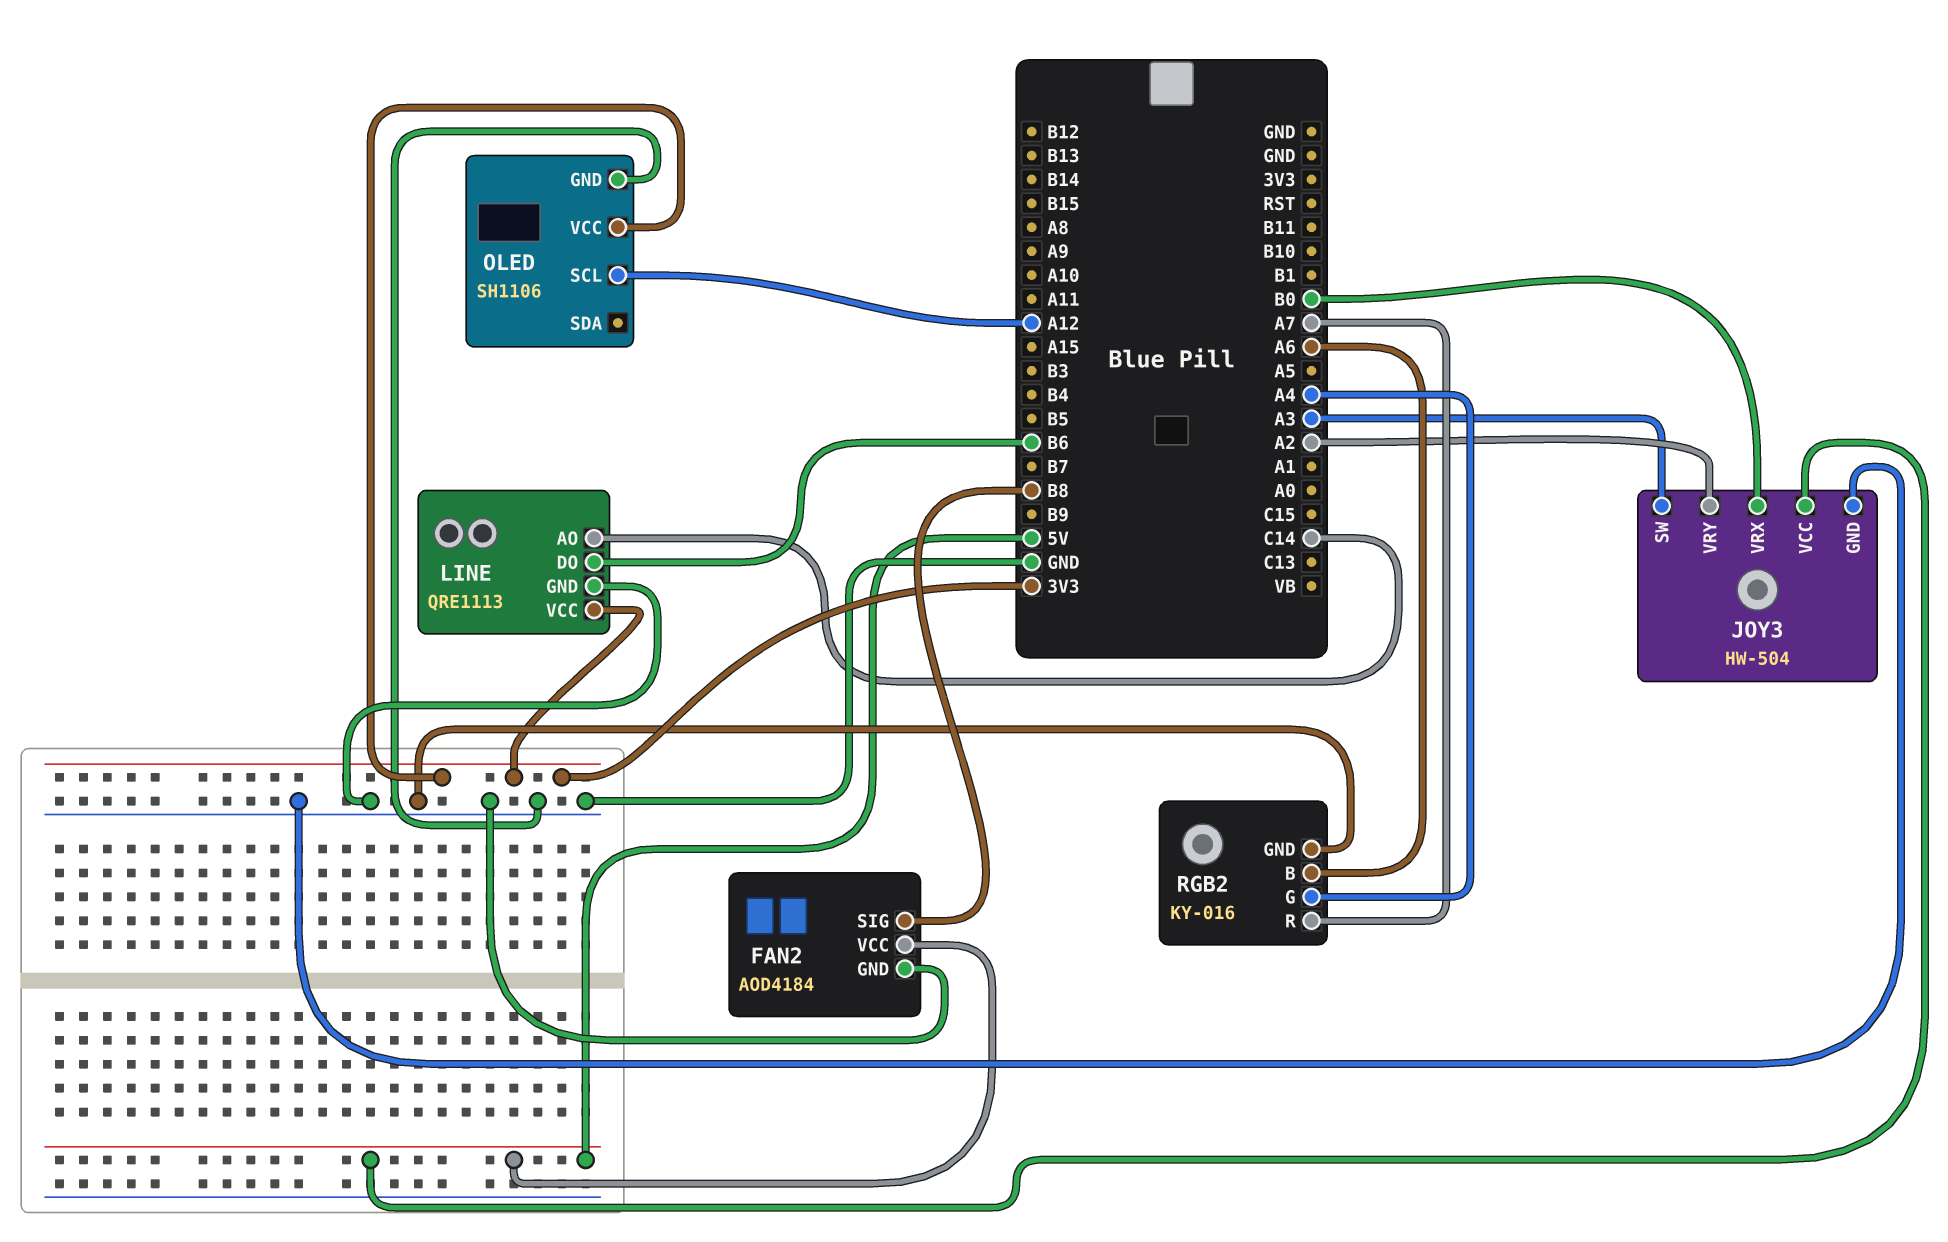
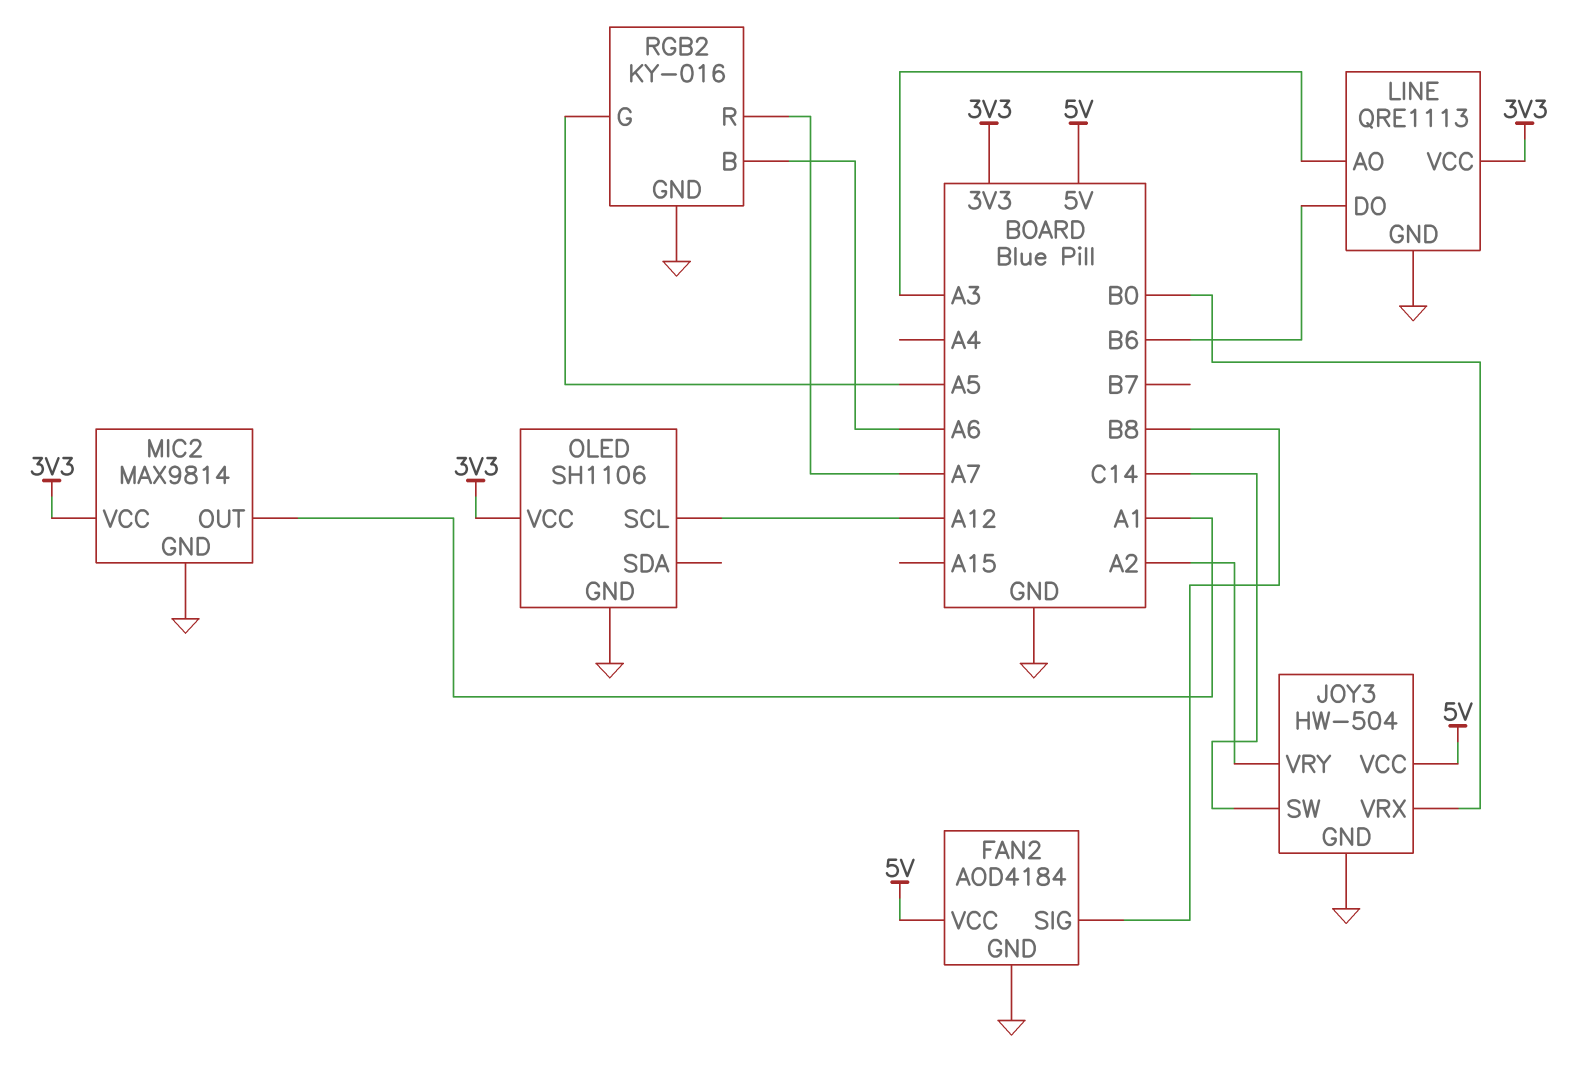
JOY3 pin SW: A3 -> C14
LINE pin AO: C14 -> A3
MIC2: none -> MAX9814
MIC2 pin GND: none -> GND
MIC2 pin OUT: none -> A1
MIC2 pin VCC: none -> 3V3
RGB2 pin G: A4 -> A5

